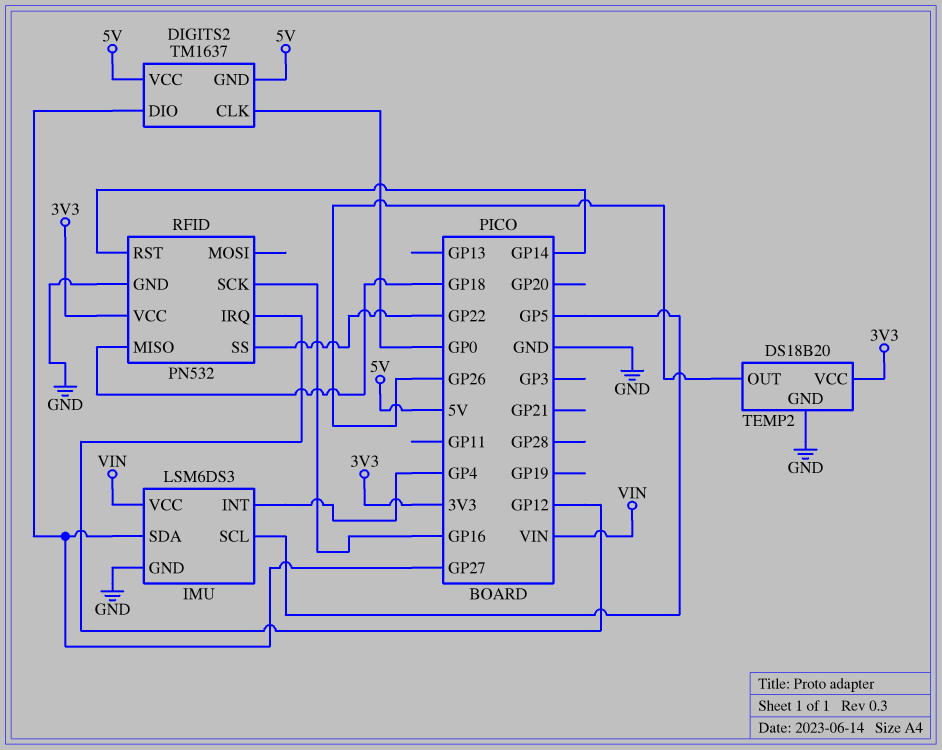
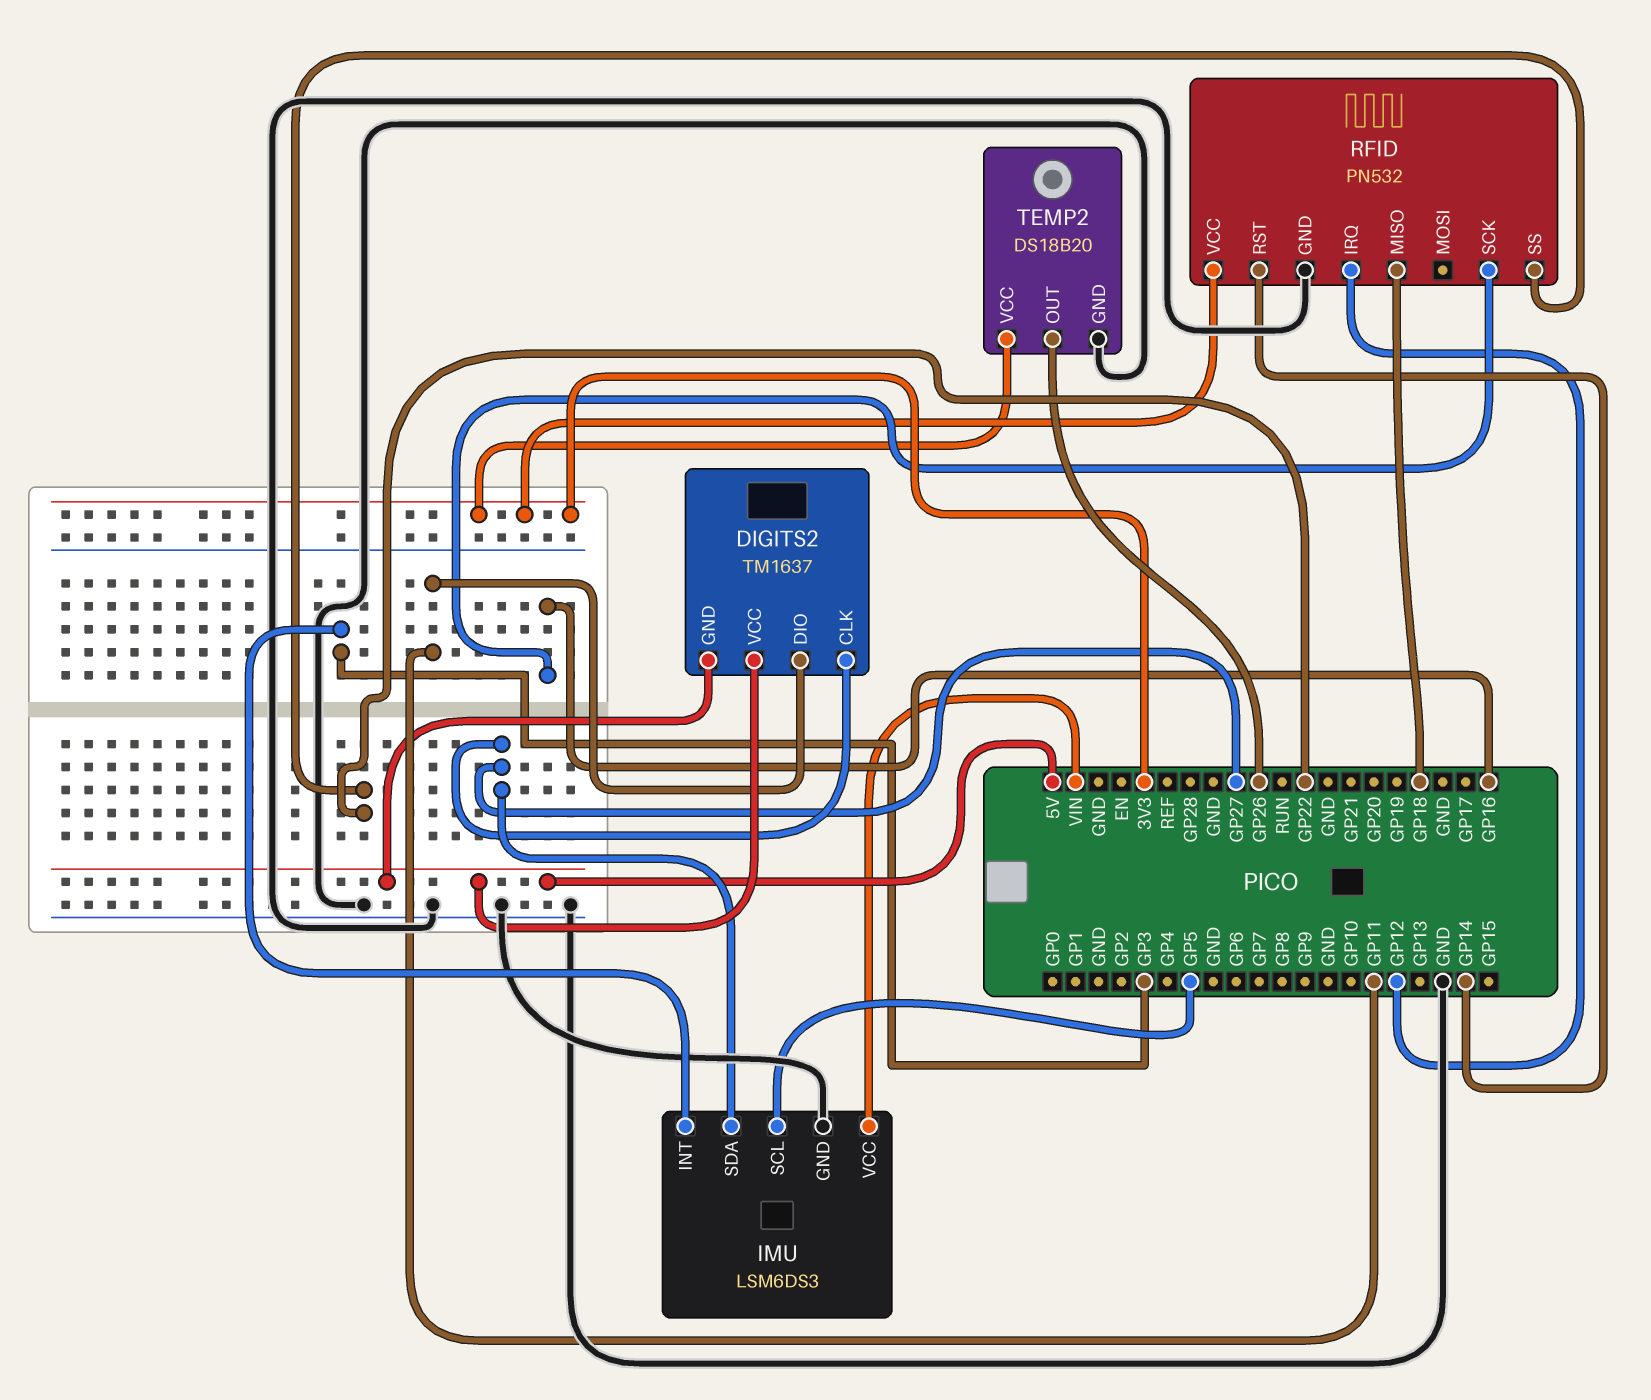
DIGITS2 pin CLK: GP0 -> GP27
DIGITS2 pin DIO: GP27 -> GP11
IMU pin INT: GP4 -> GP3

